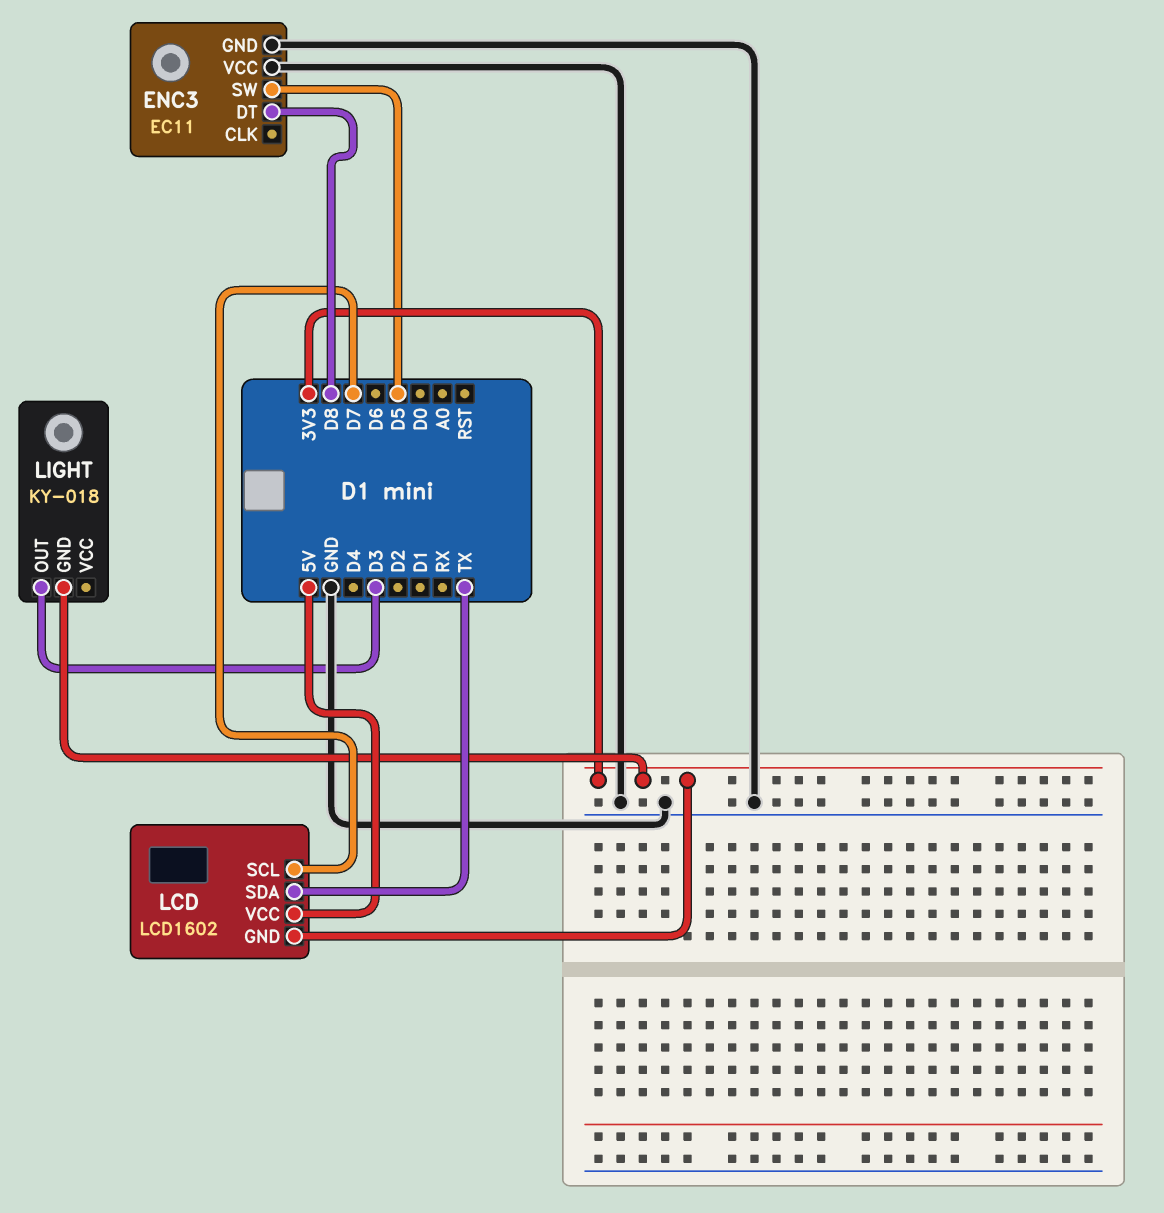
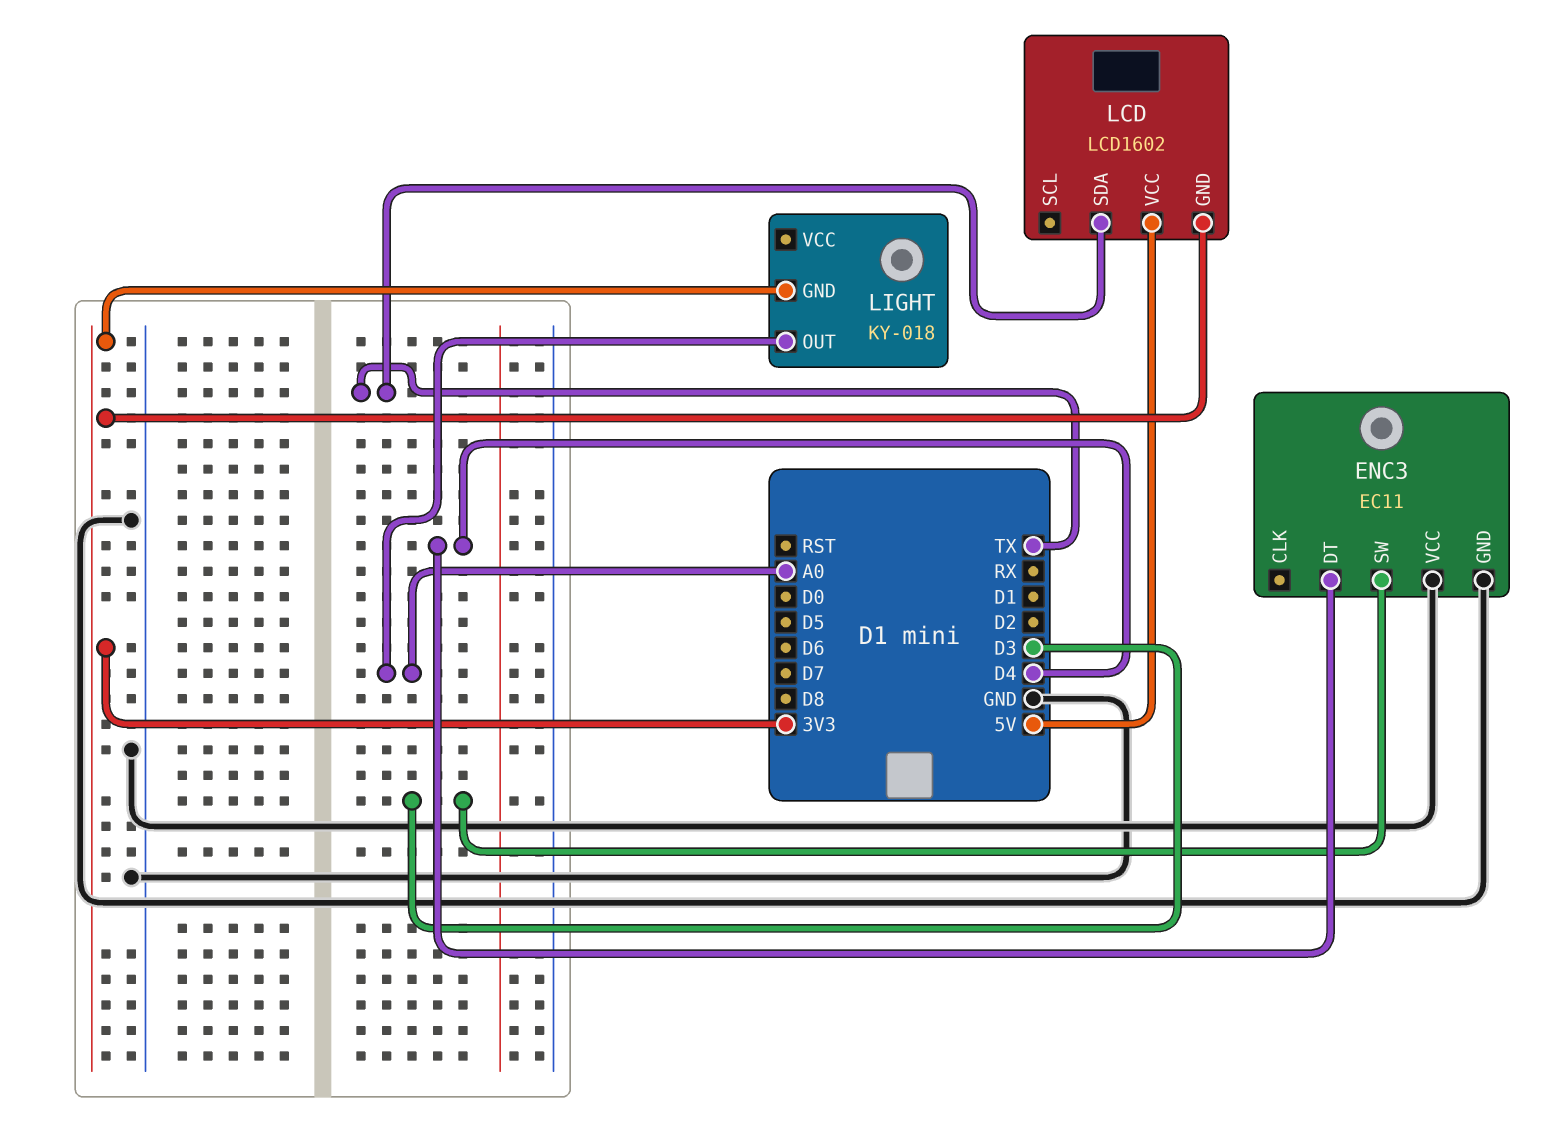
ENC3 pin DT: D8 -> D4
ENC3 pin SW: D5 -> D3
LCD pin SCL: D7 -> none
LIGHT pin OUT: D3 -> A0

